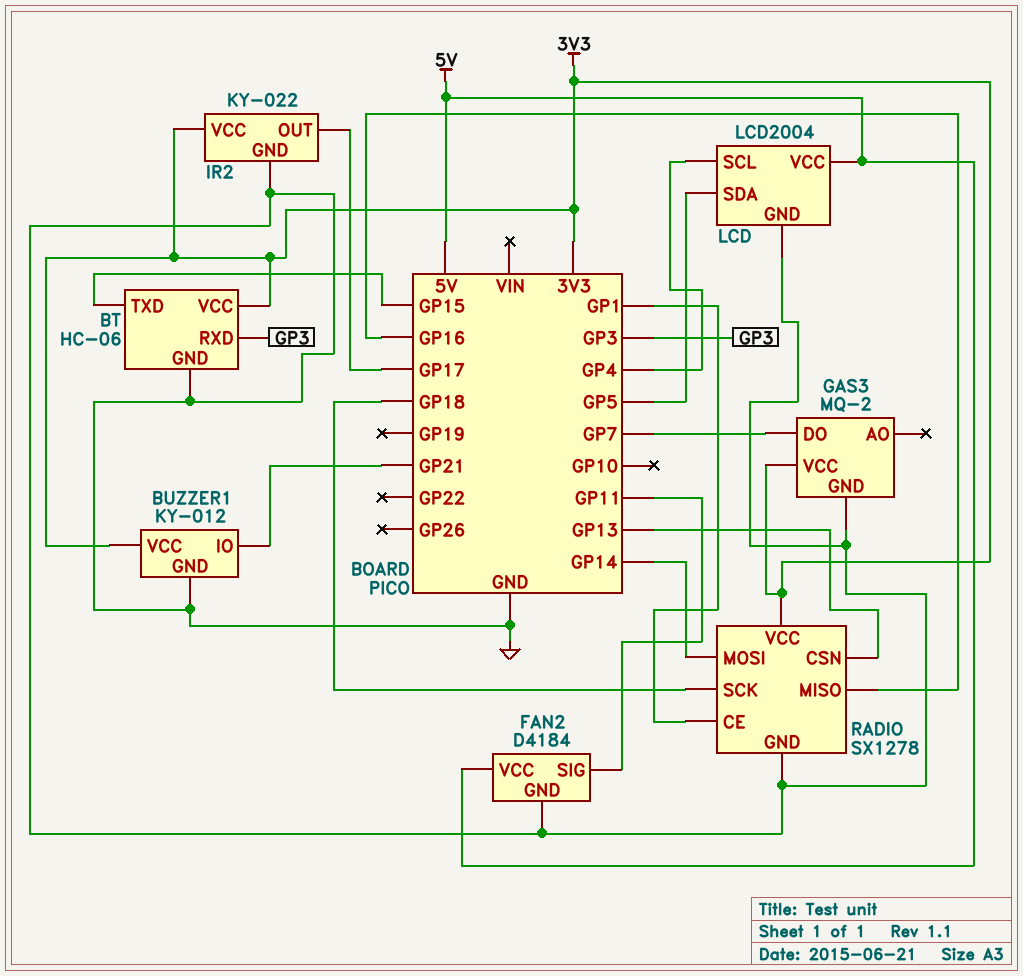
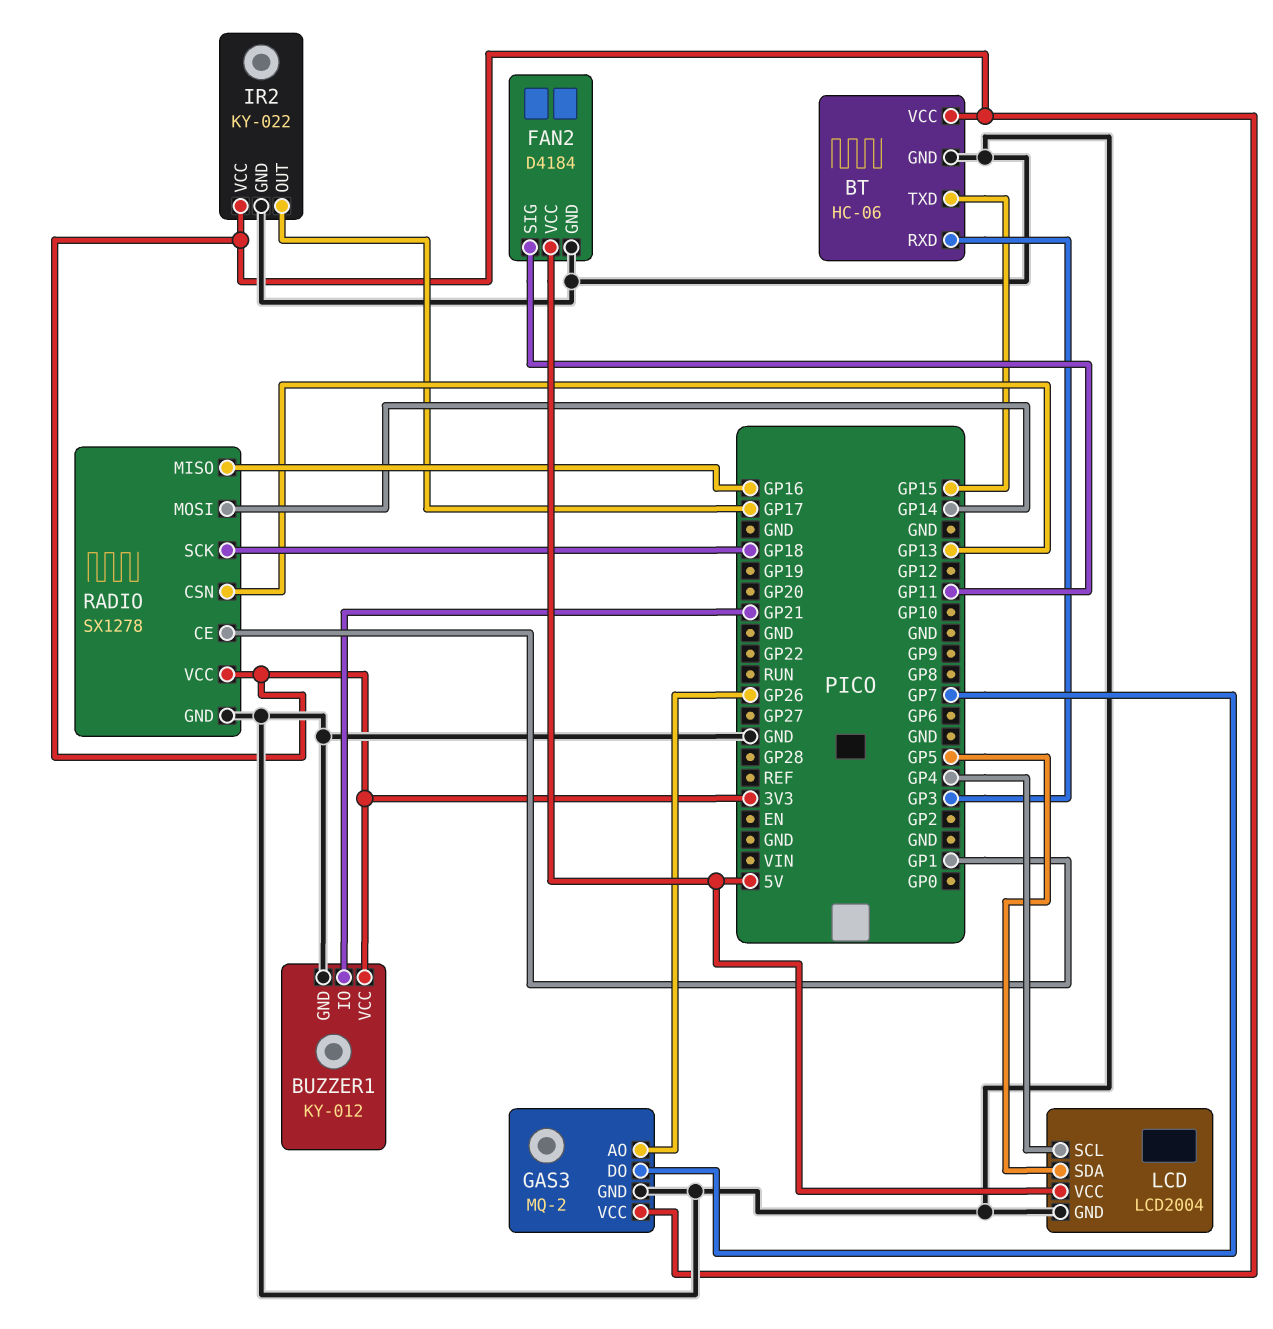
GAS3 pin AO: none -> GP26

